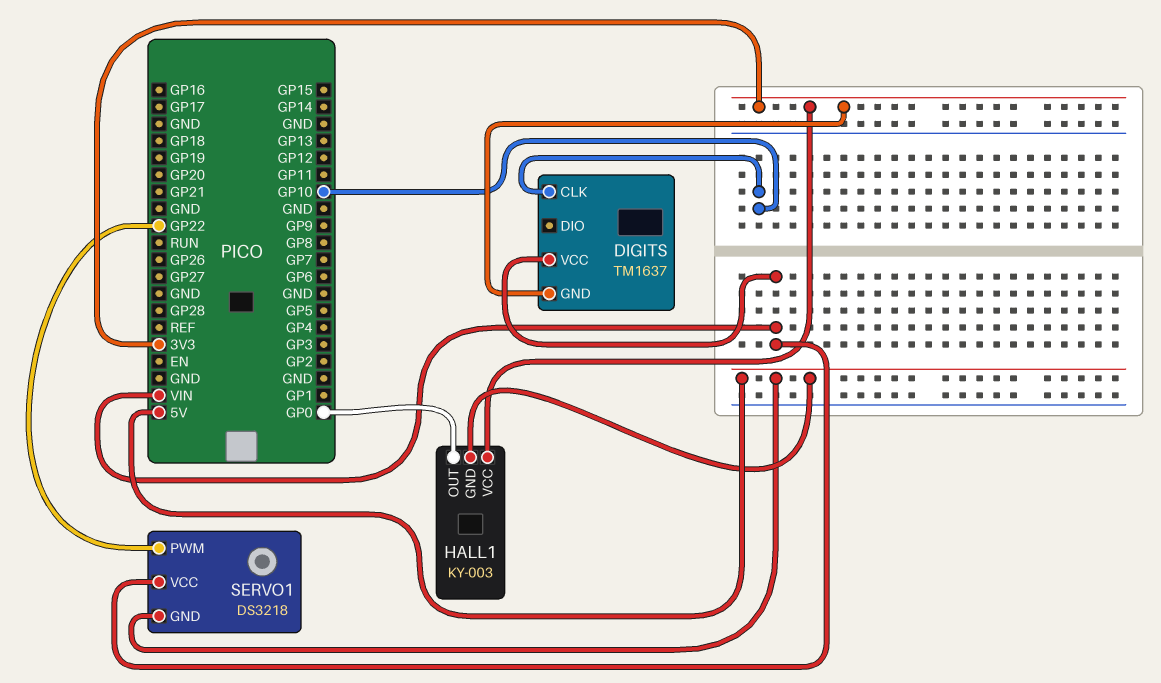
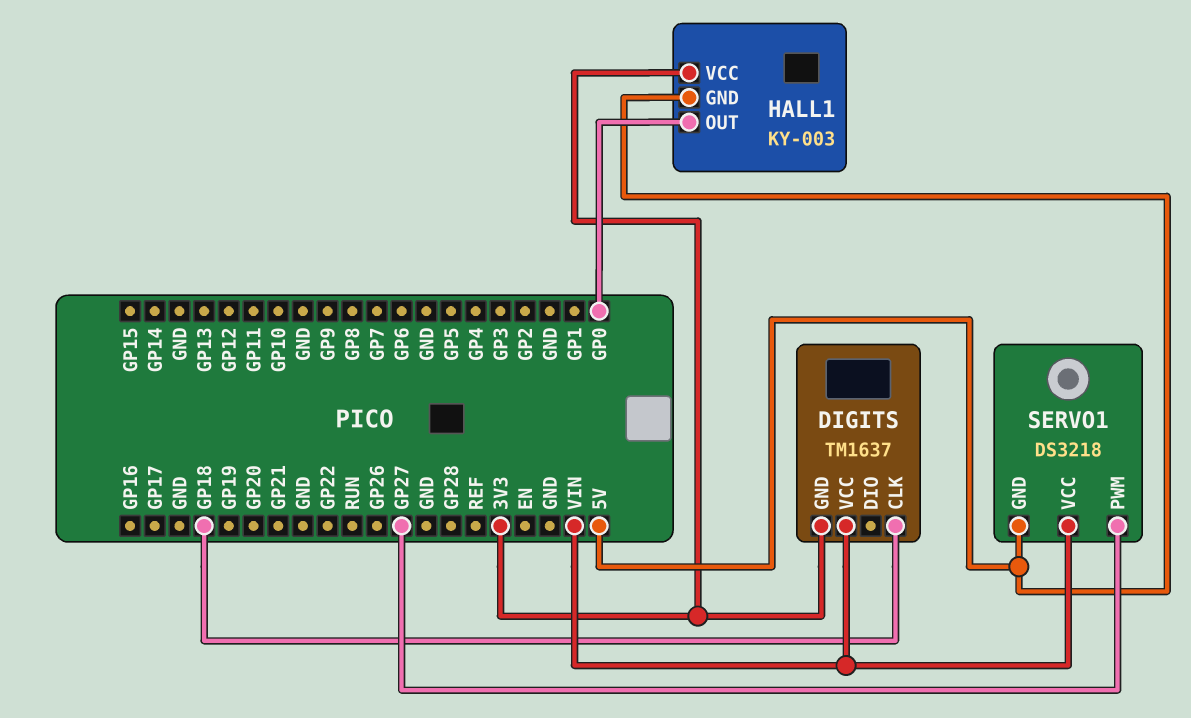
DIGITS pin CLK: GP10 -> GP18
SERVO1 pin PWM: GP22 -> GP27

